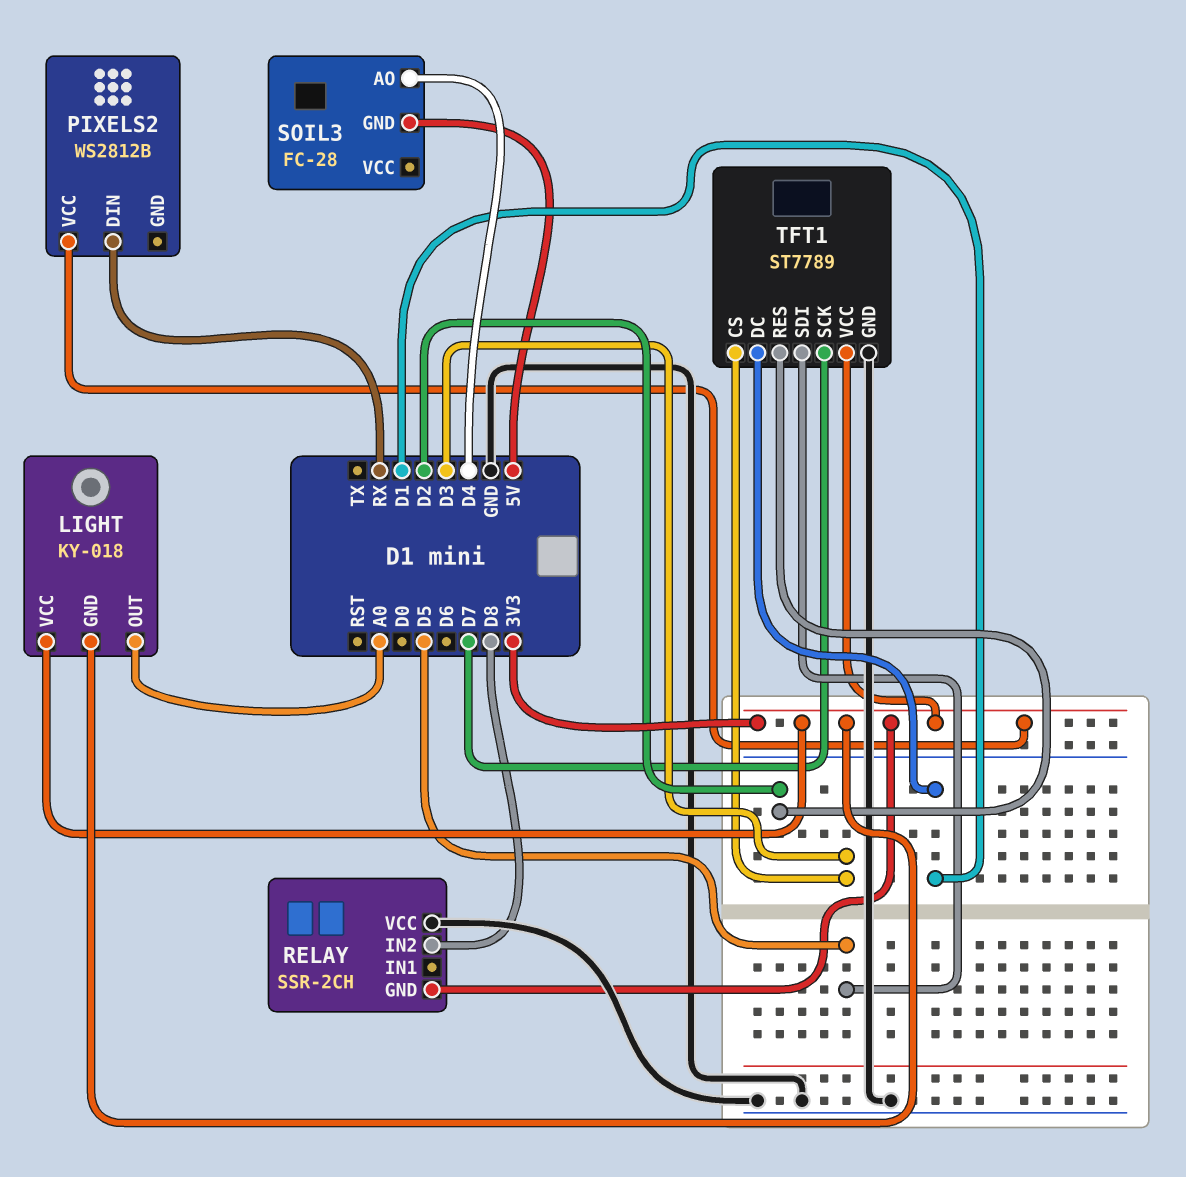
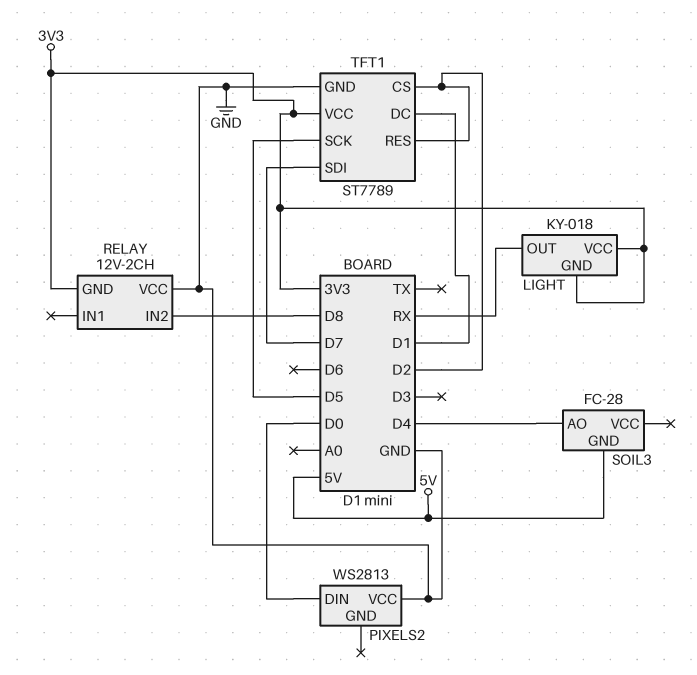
LIGHT pin OUT: A0 -> RX
PIXELS2: WS2812B -> WS2813
PIXELS2 pin DIN: RX -> D0
PIXELS2 pin VCC: 3V3 -> GND
RELAY: SSR-2CH -> 12V-2CH
TFT1 pin CS: D3 -> D2
TFT1 pin SCK: D7 -> D5
TFT1 pin SDI: D5 -> D7

